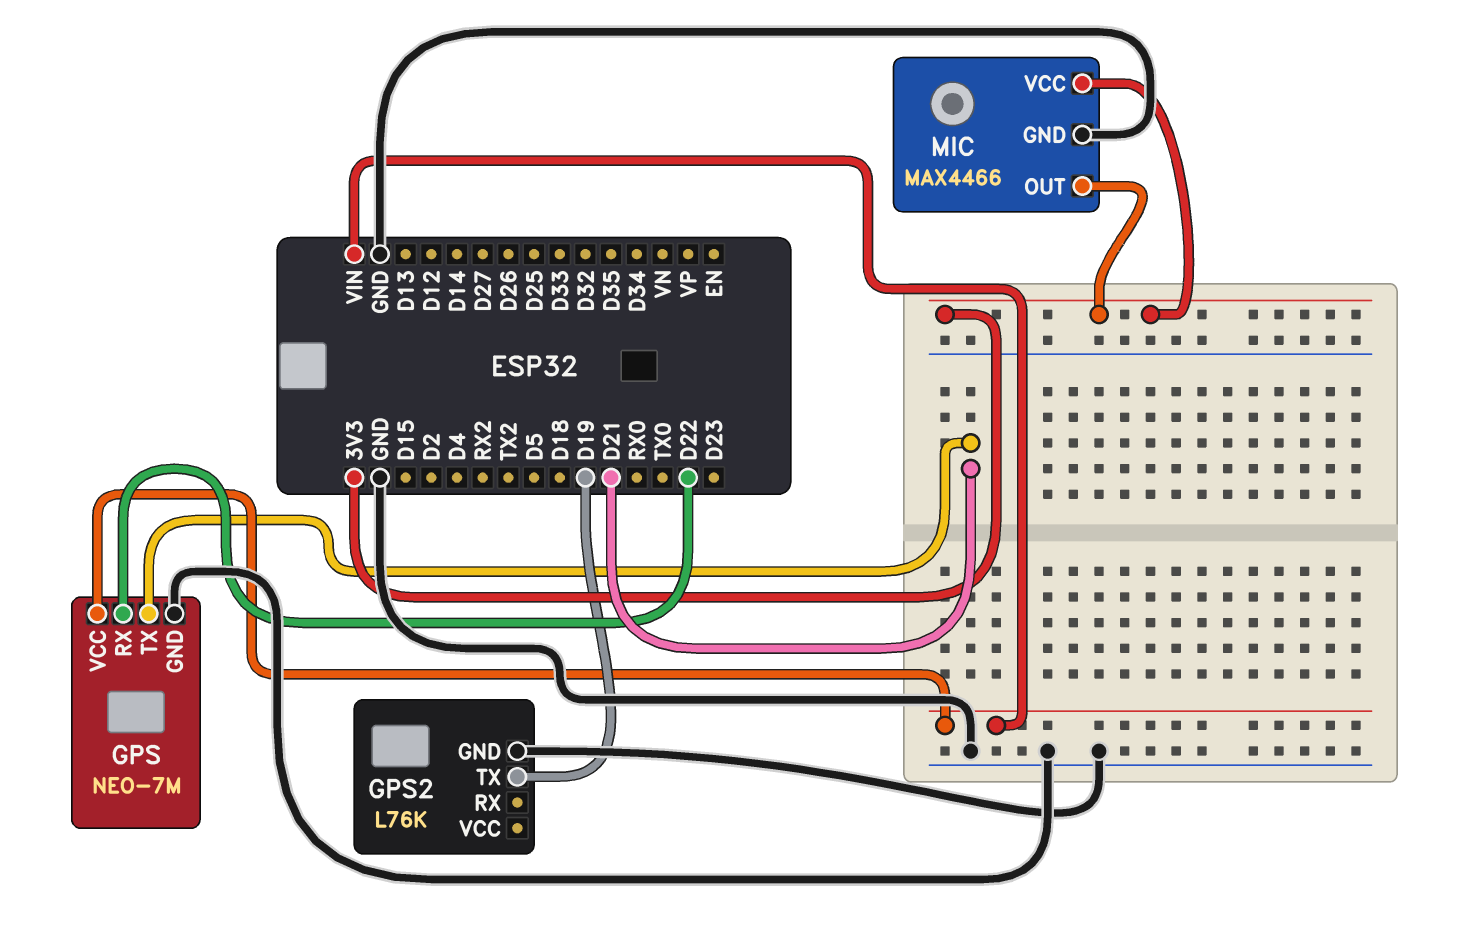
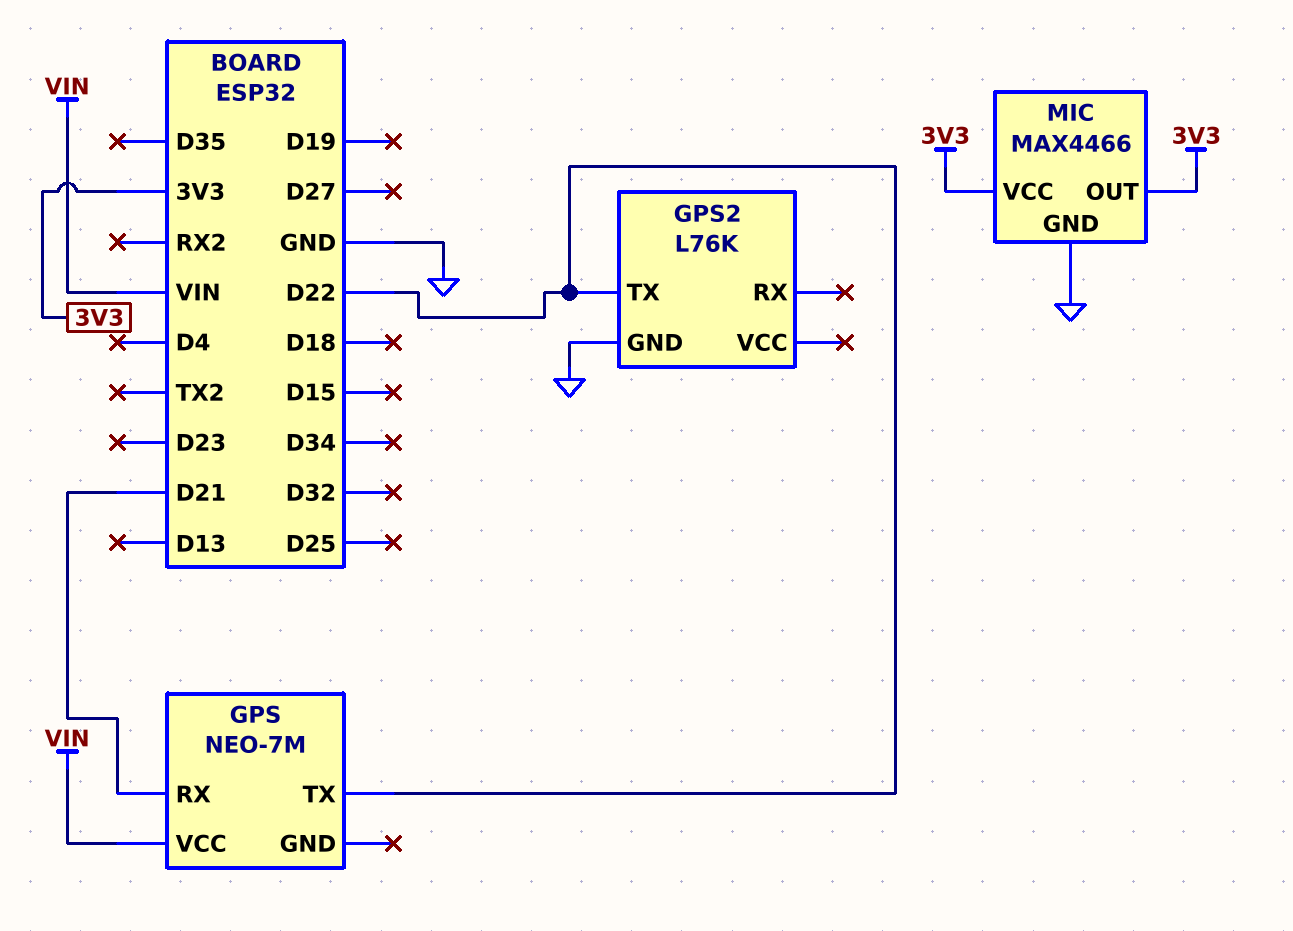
GPS pin GND: GND -> none
GPS pin RX: D22 -> D21
GPS pin TX: D21 -> D22
GPS2 pin TX: D19 -> D22

